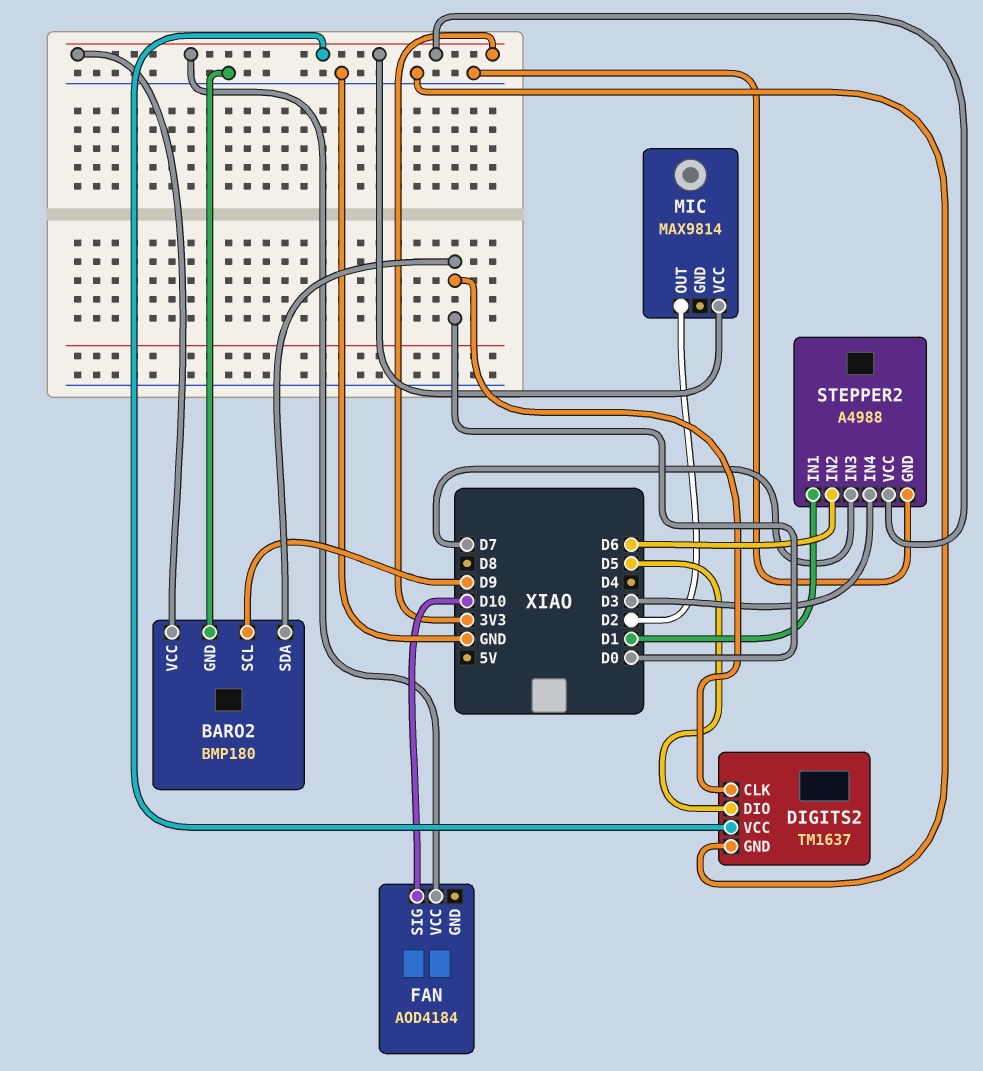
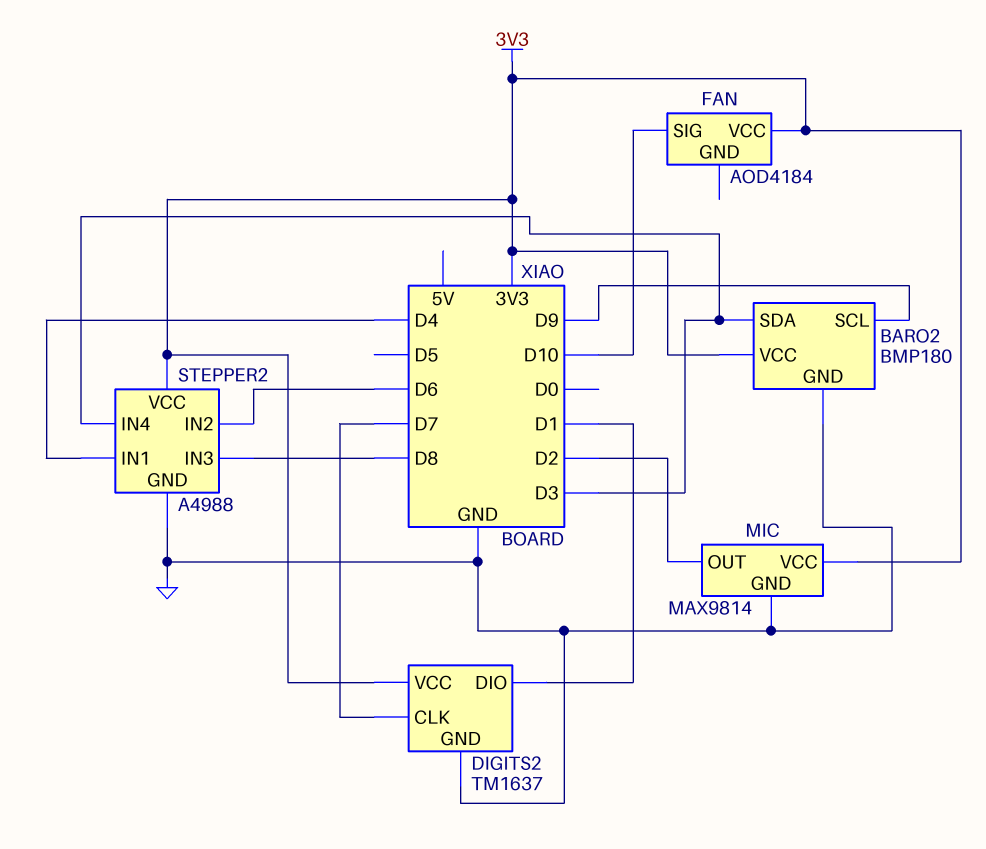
BARO2 pin SDA: D0 -> D3
DIGITS2 pin CLK: D0 -> D7
DIGITS2 pin DIO: D5 -> D1
MIC pin GND: none -> GND
STEPPER2 pin IN1: D1 -> D4
STEPPER2 pin IN3: D7 -> D8

